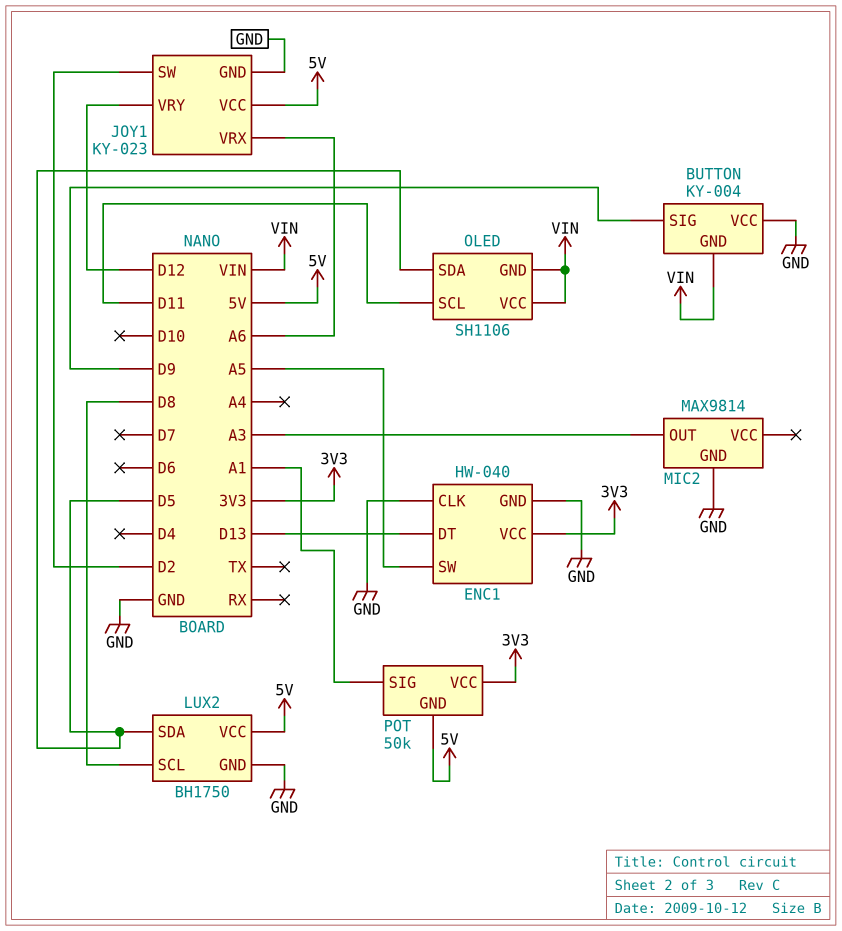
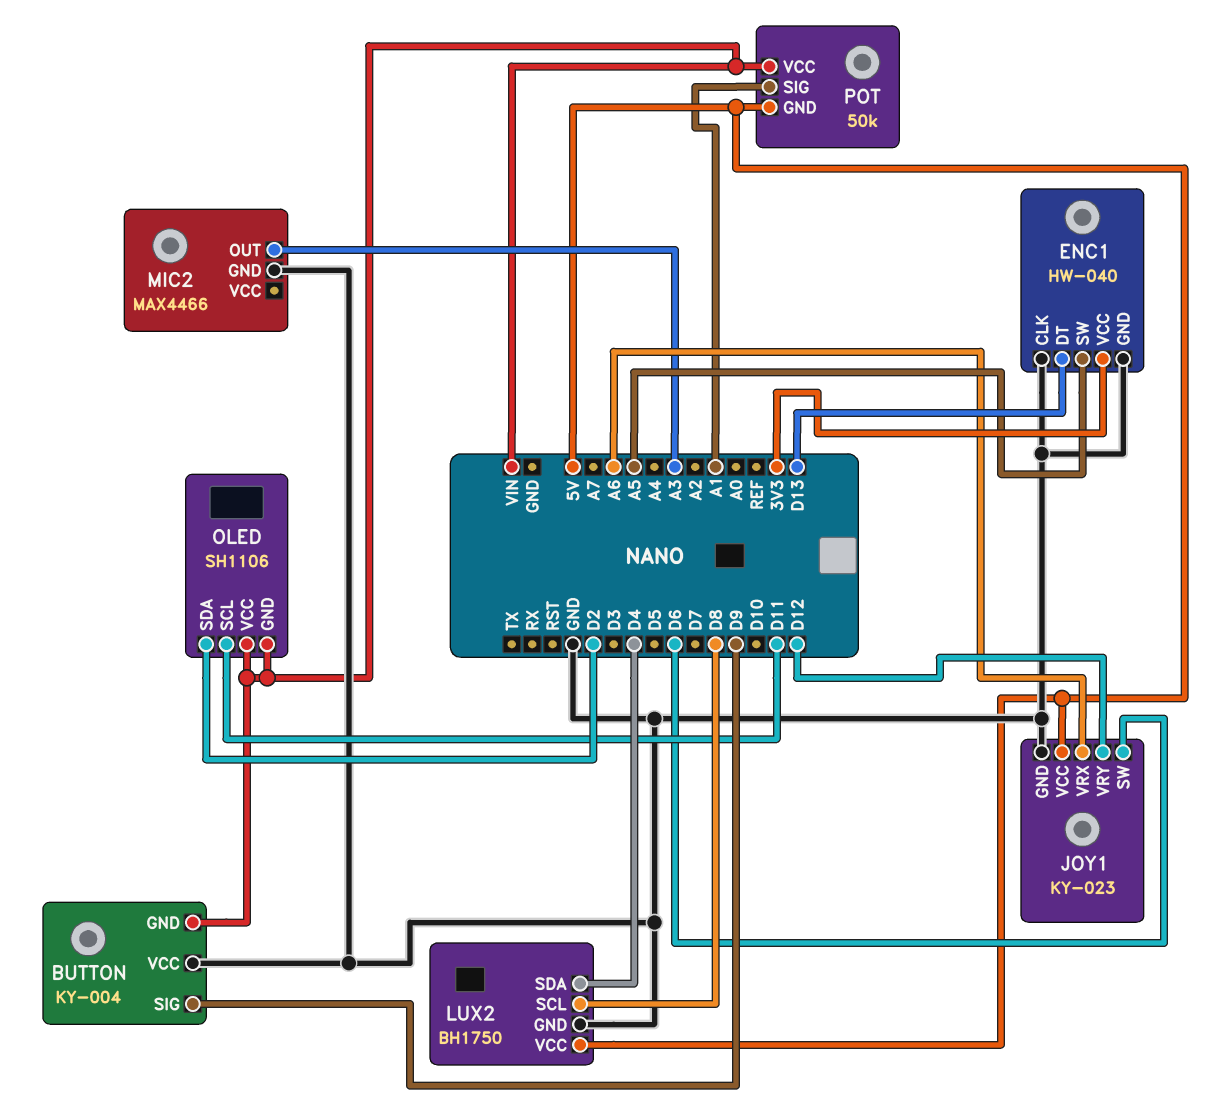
JOY1 pin SW: D2 -> D6
LUX2 pin SDA: D5 -> D4
MIC2: MAX9814 -> MAX4466
OLED pin SDA: D5 -> D2
POT pin VCC: 3V3 -> VIN

